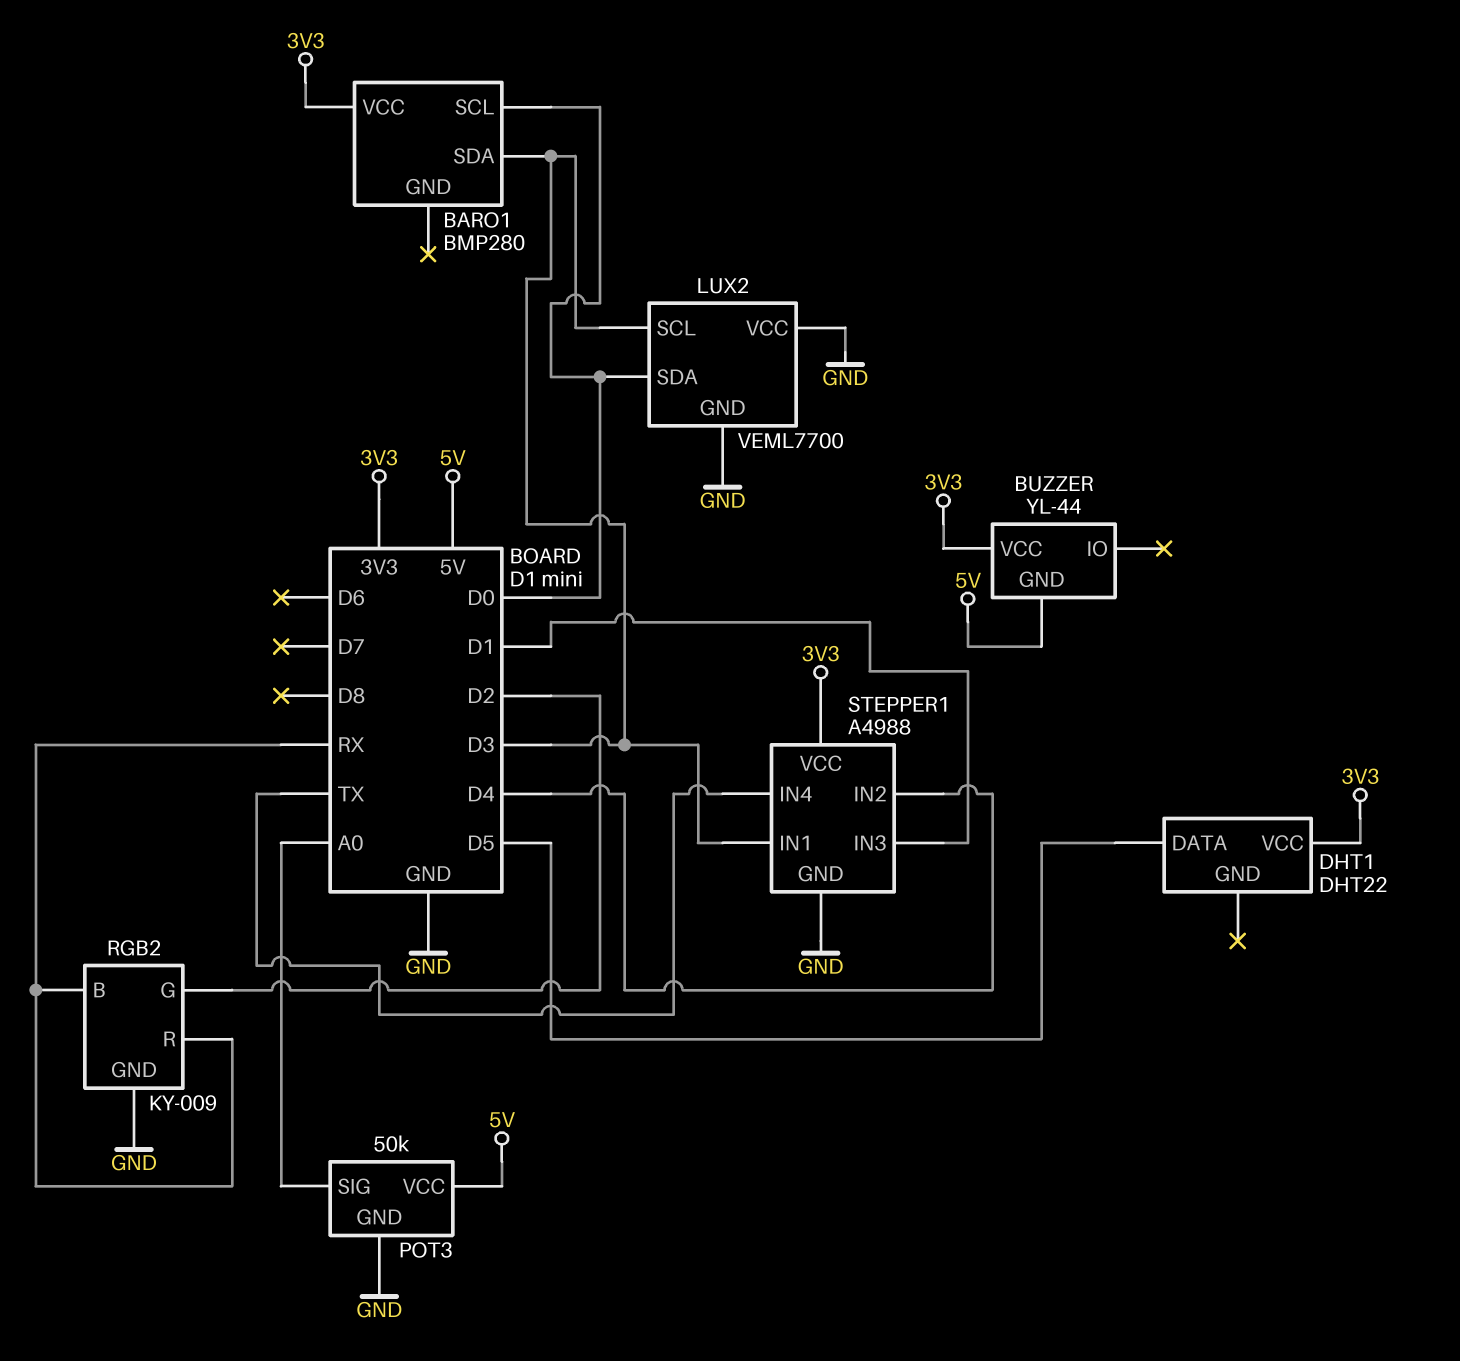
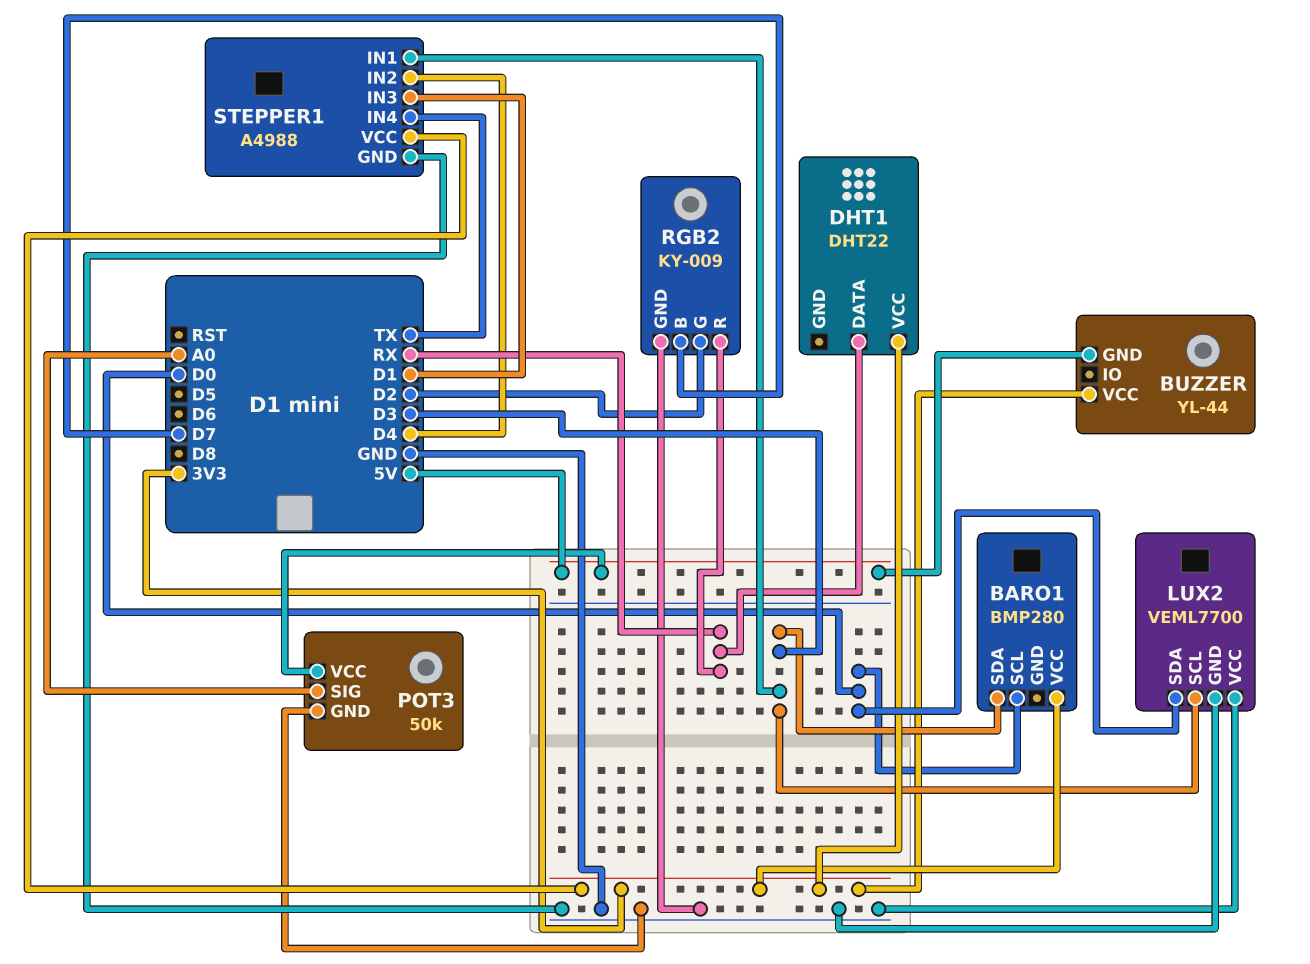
DHT1 pin DATA: D5 -> RX
RGB2 pin B: RX -> D7

